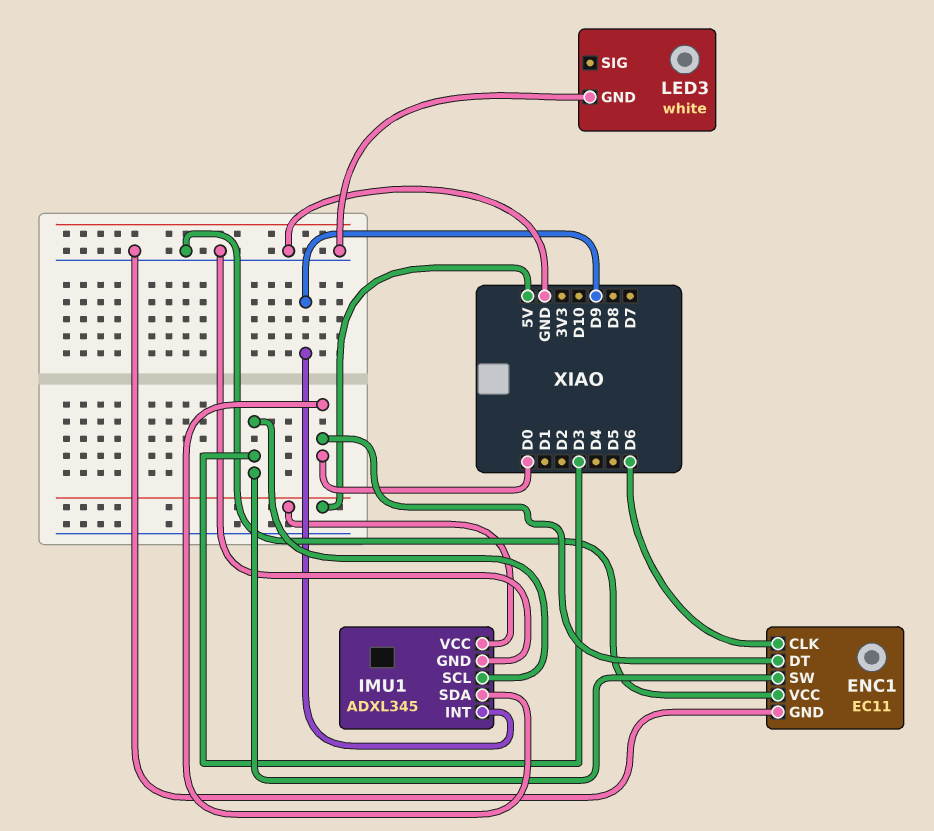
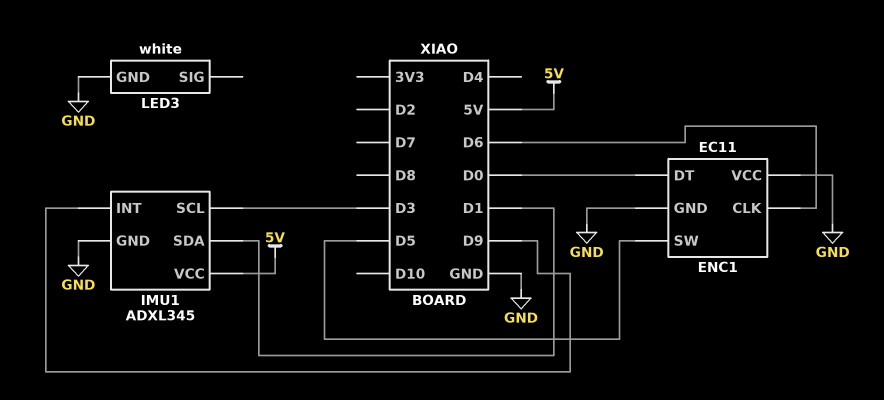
ENC1 pin SW: D3 -> D5
IMU1 pin SDA: D0 -> D1

